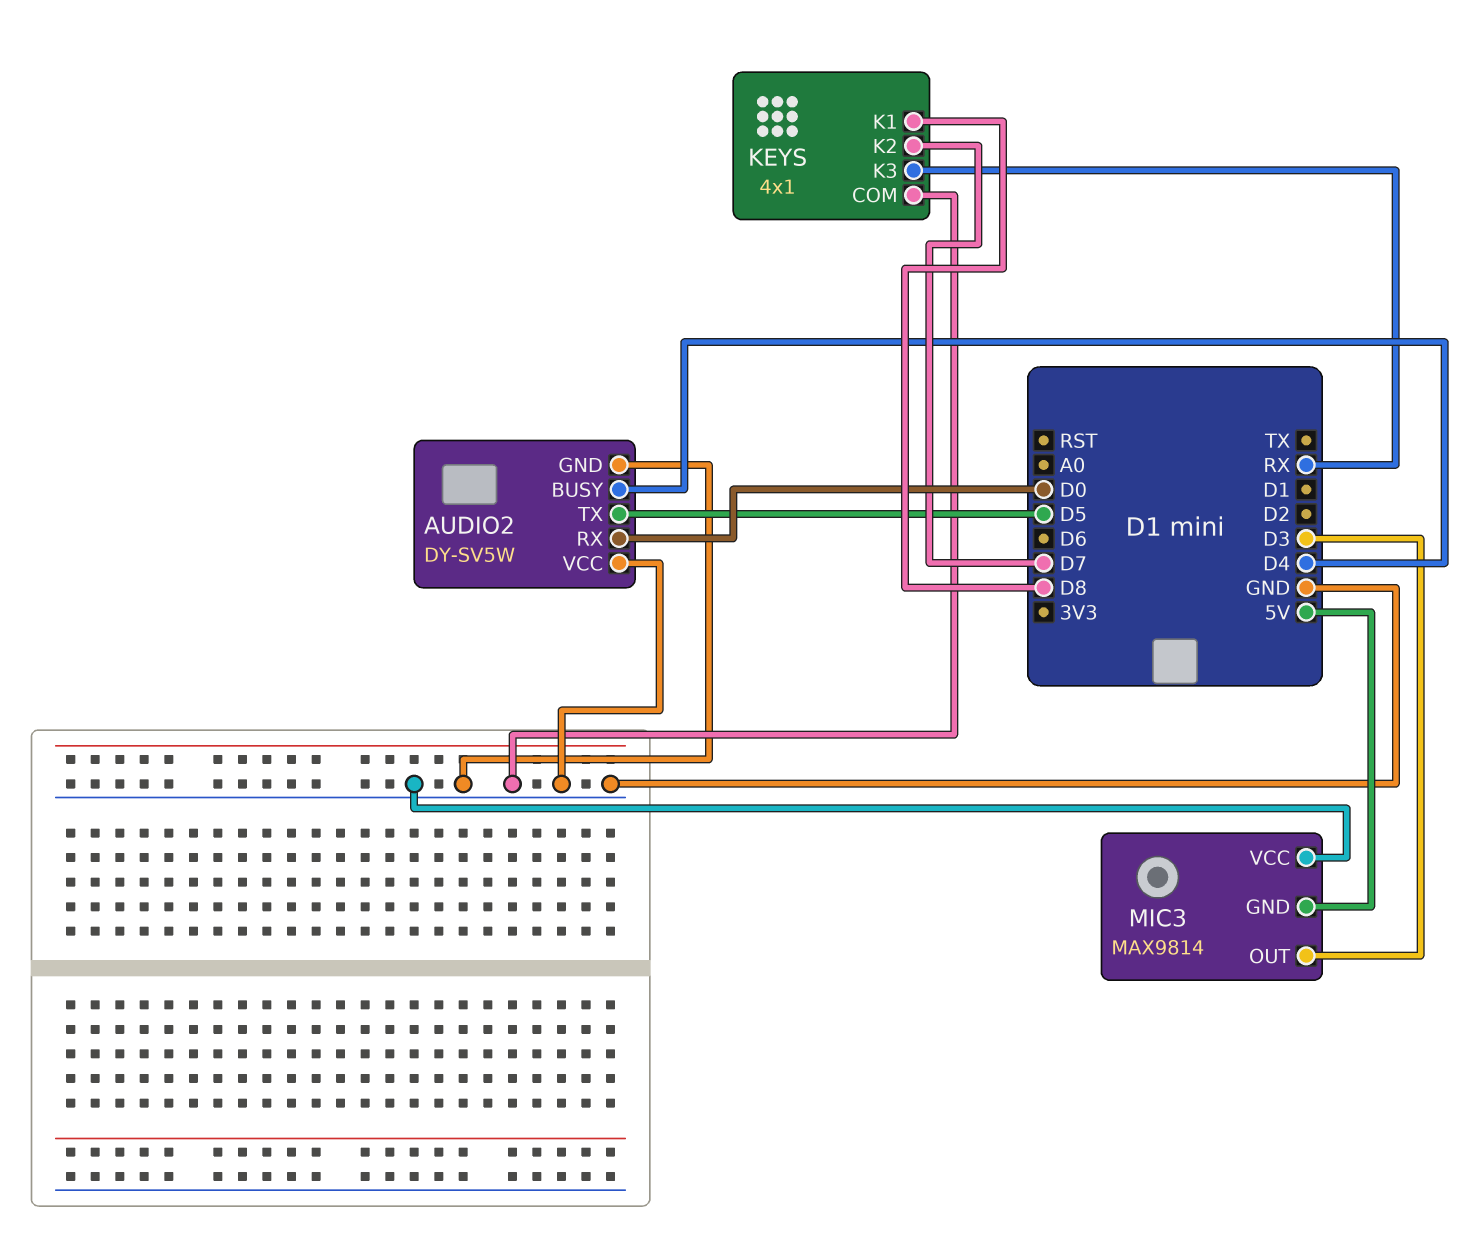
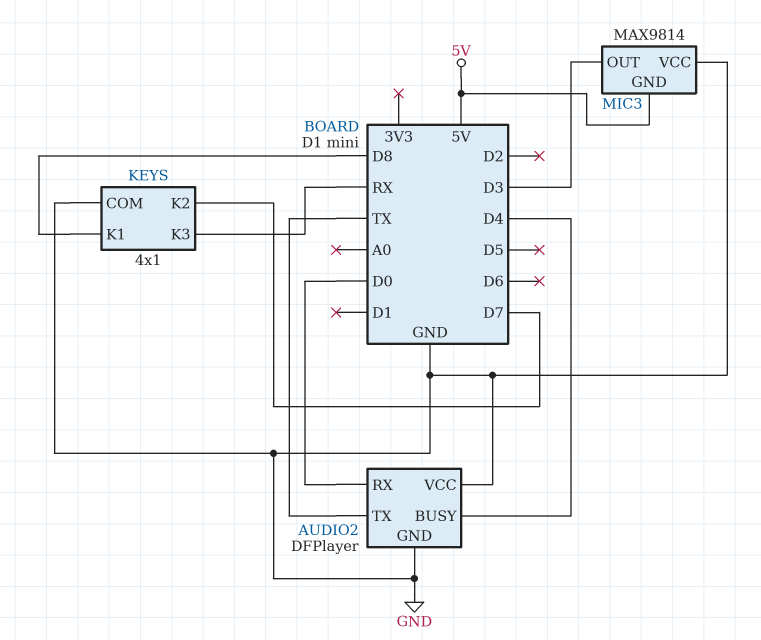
AUDIO2: DY-SV5W -> DFPlayer
AUDIO2 pin TX: D5 -> TX

